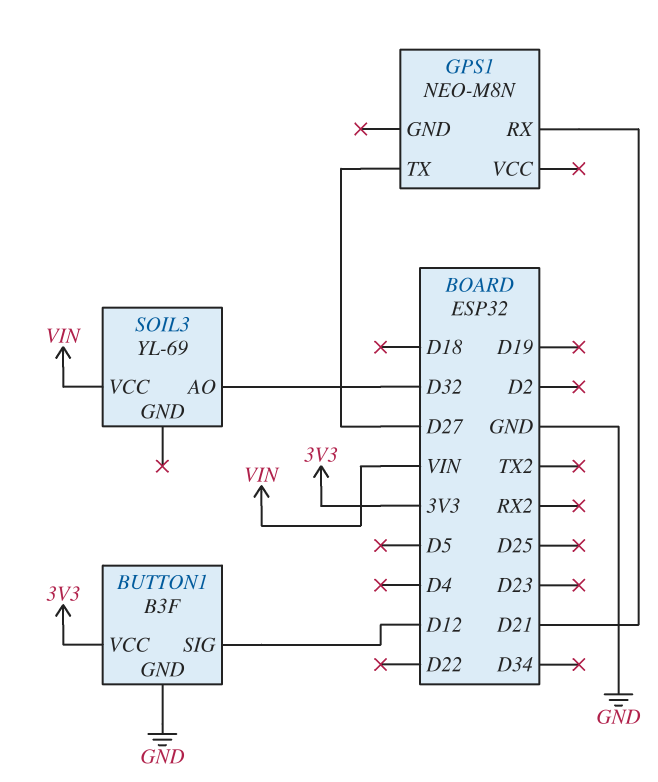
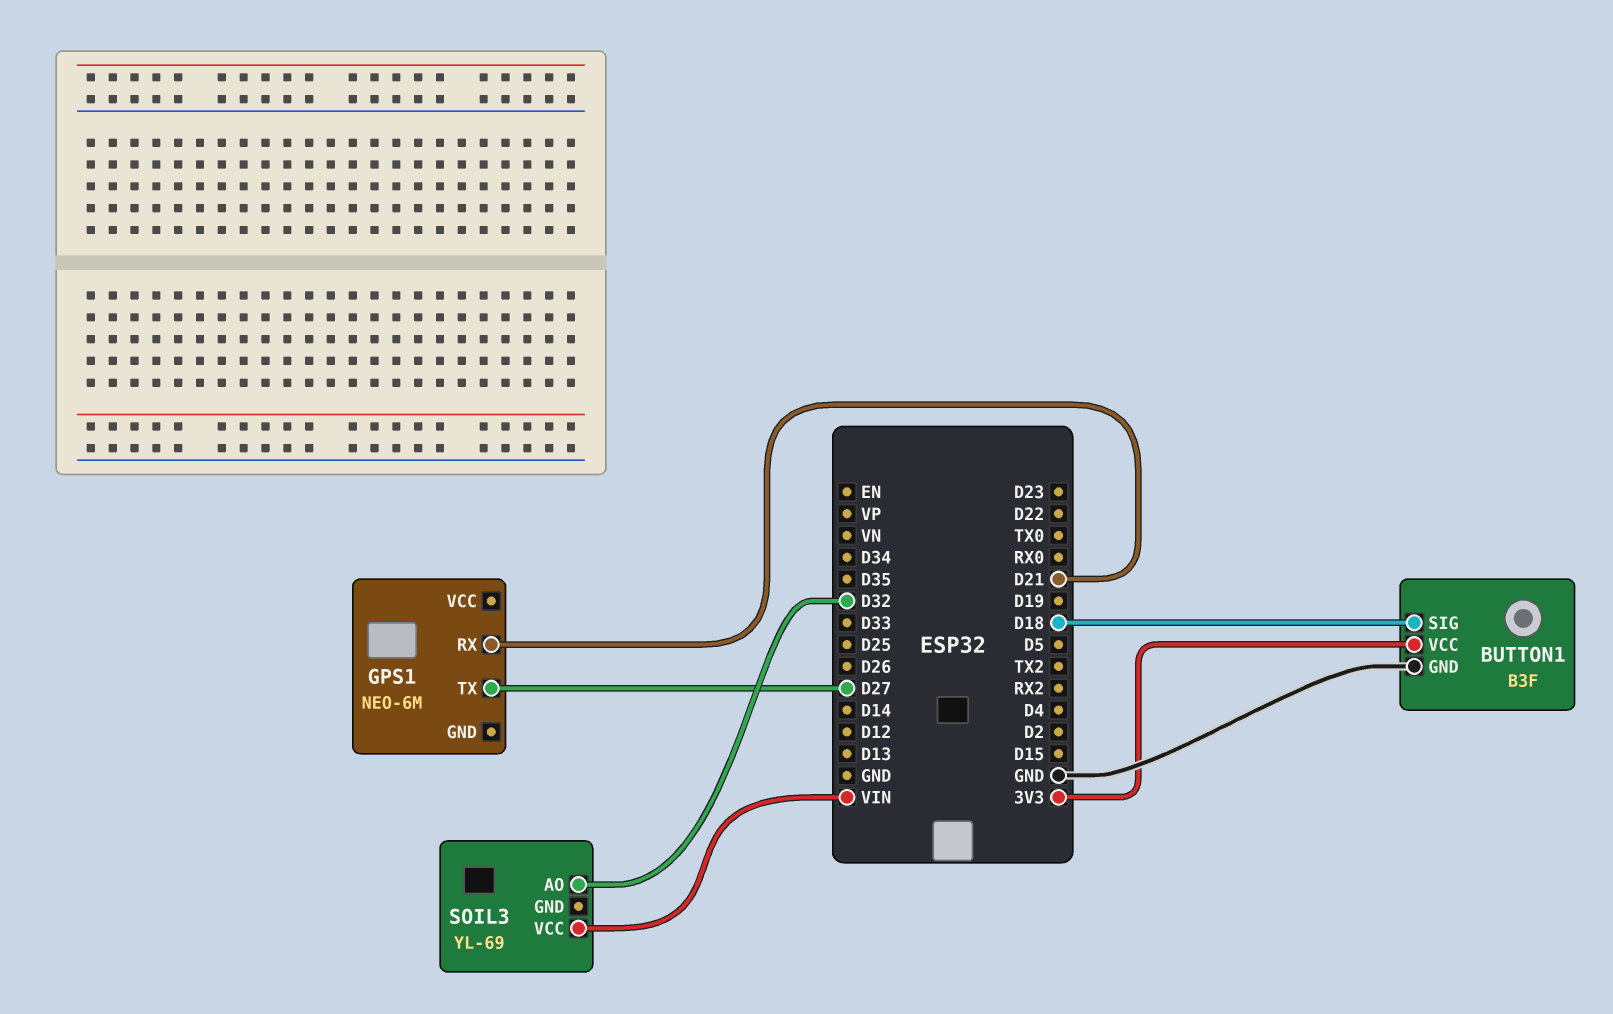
BUTTON1 pin SIG: D12 -> D18
GPS1: NEO-M8N -> NEO-6M

